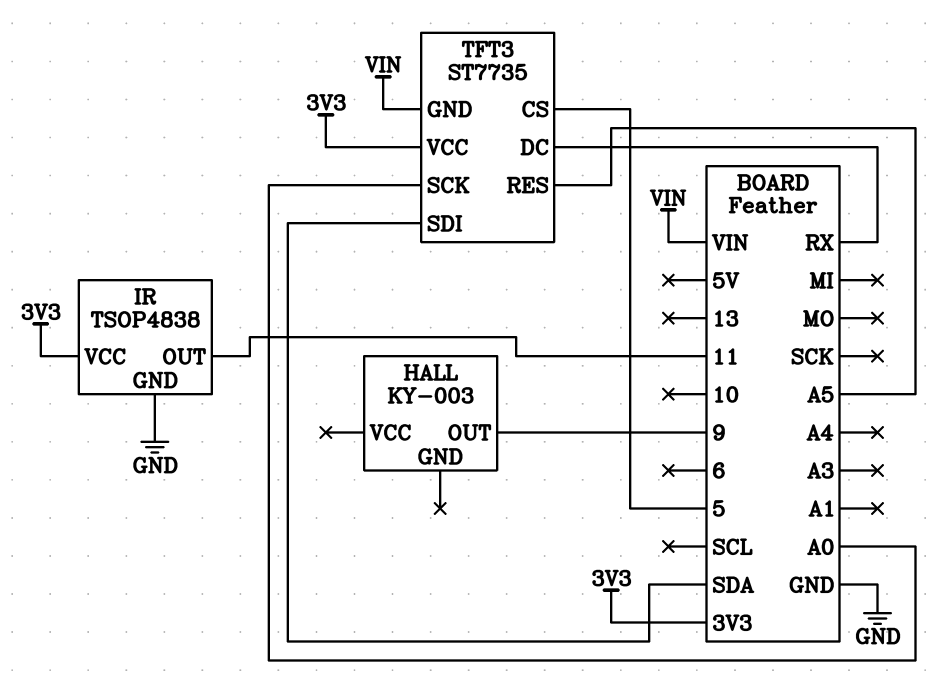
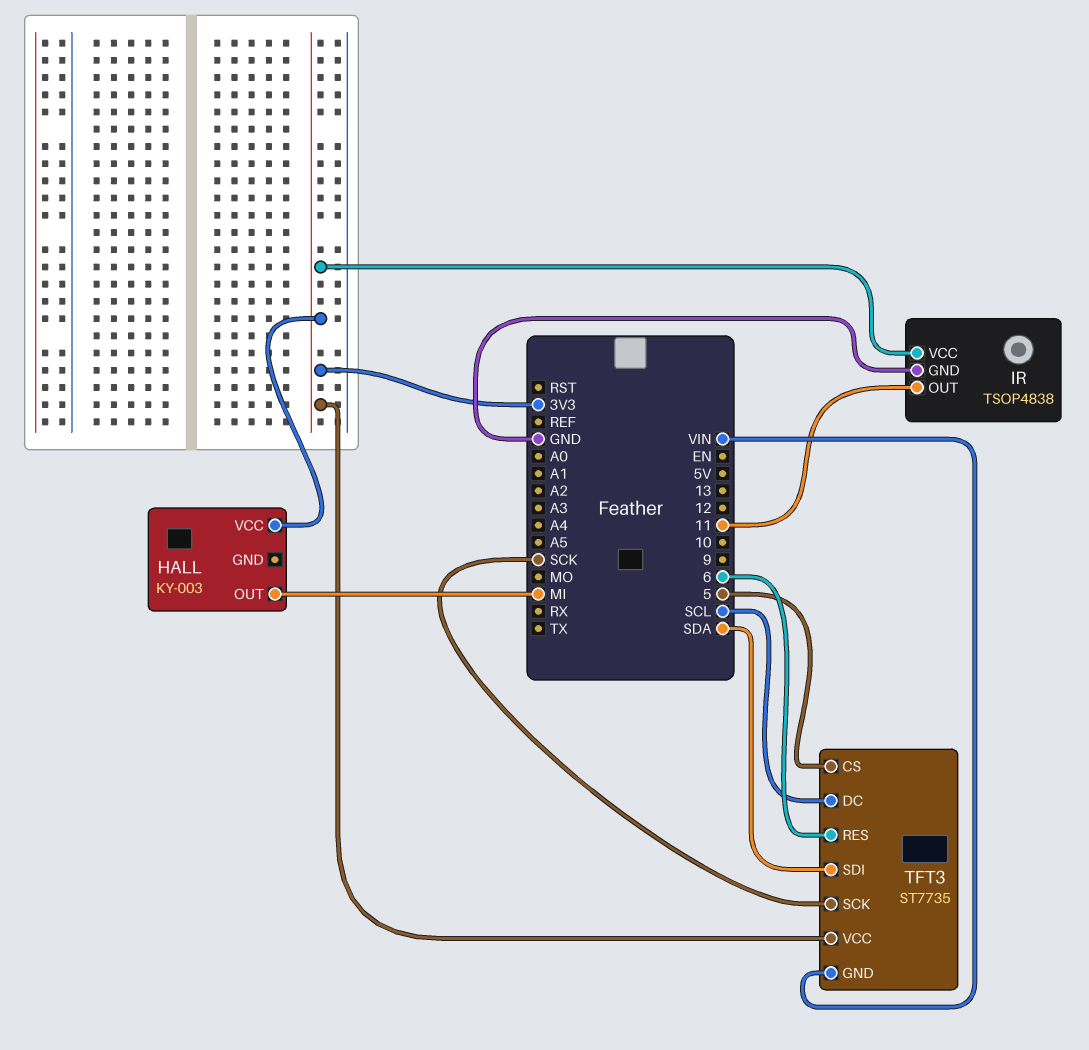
HALL pin OUT: 9 -> MI
HALL pin VCC: none -> 3V3
TFT3 pin DC: RX -> SCL
TFT3 pin RES: A5 -> 6
TFT3 pin SCK: A0 -> SCK

